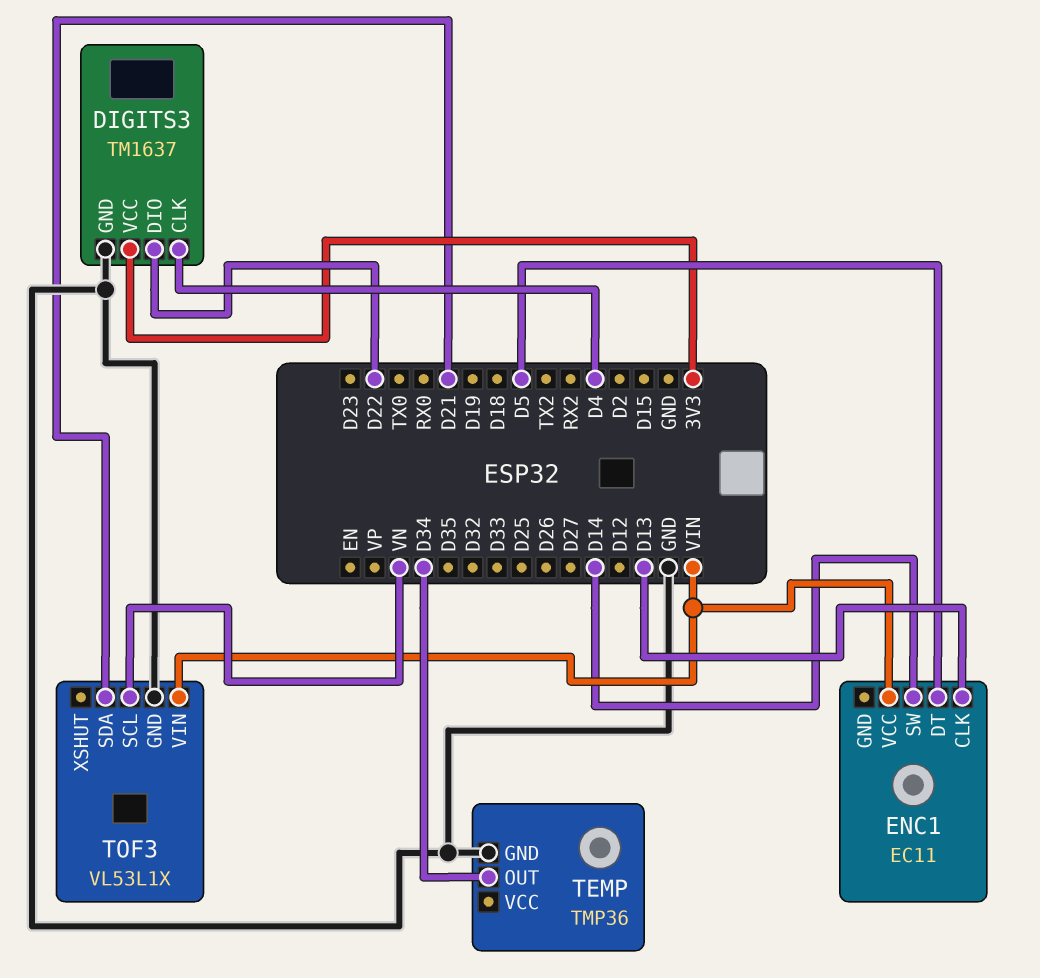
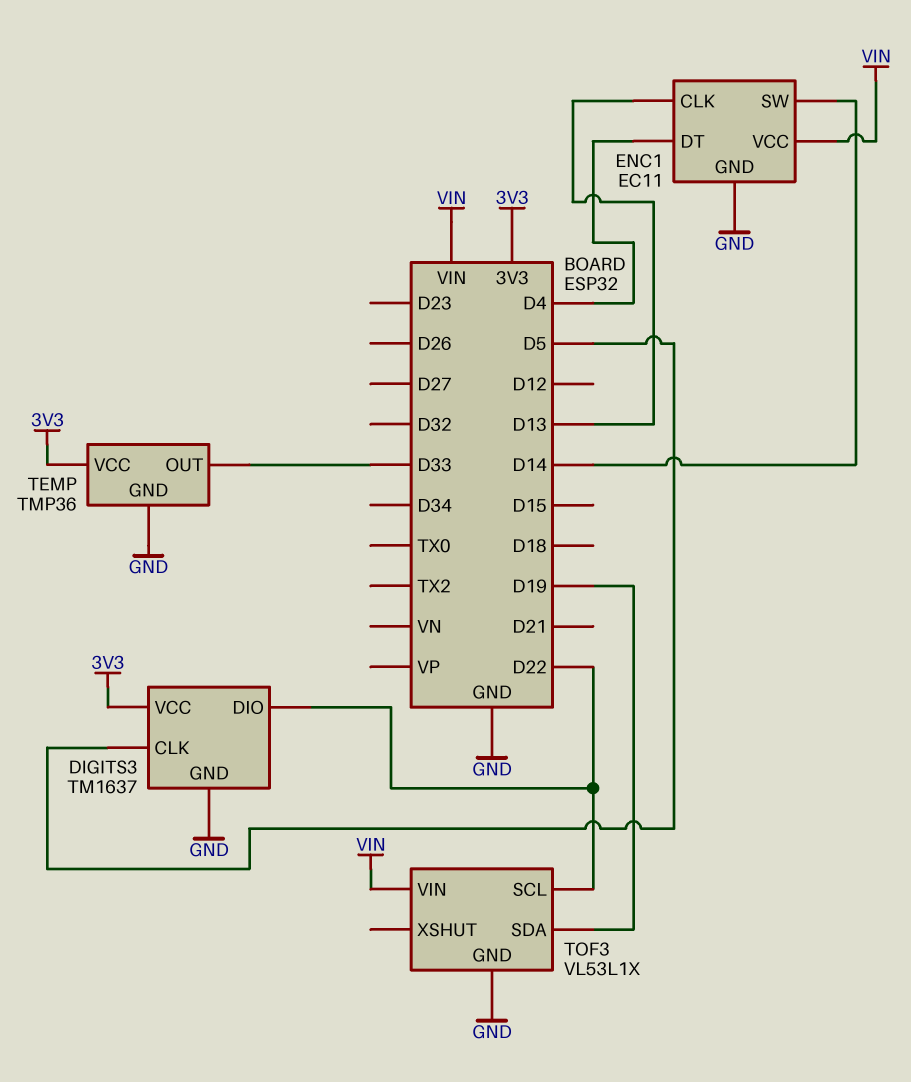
DIGITS3 pin CLK: D4 -> D5
ENC1 pin DT: D5 -> D4
ENC1 pin GND: none -> GND
TEMP pin OUT: D34 -> D33
TEMP pin VCC: none -> 3V3
TOF3 pin SCL: VN -> D22
TOF3 pin SDA: D21 -> D19

